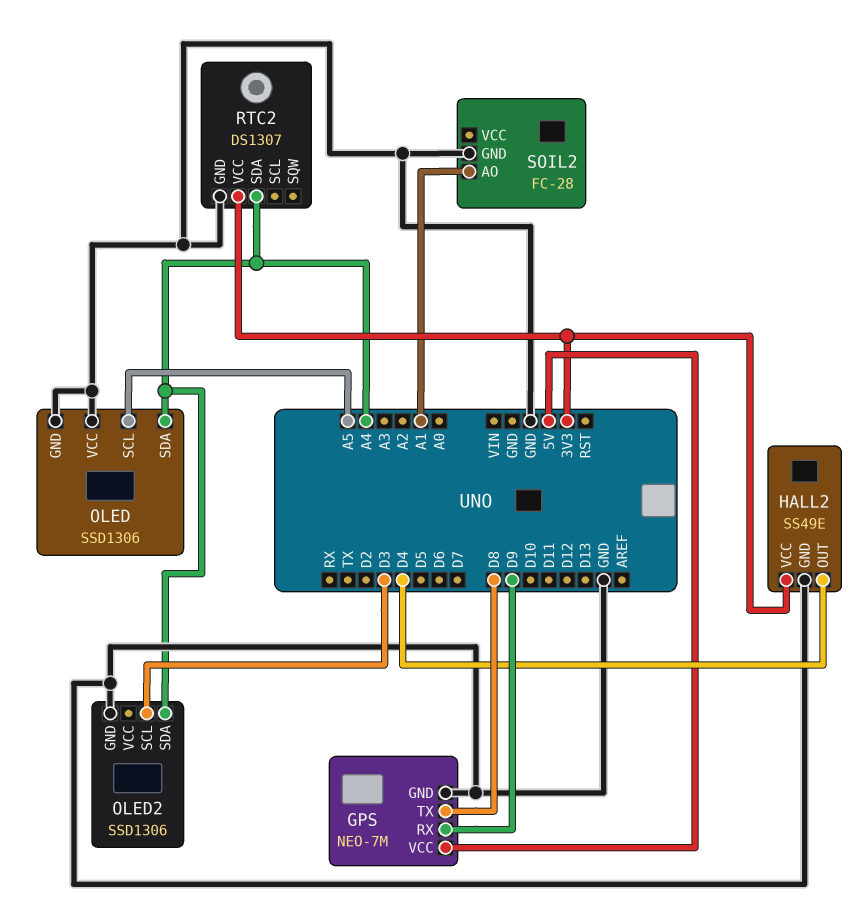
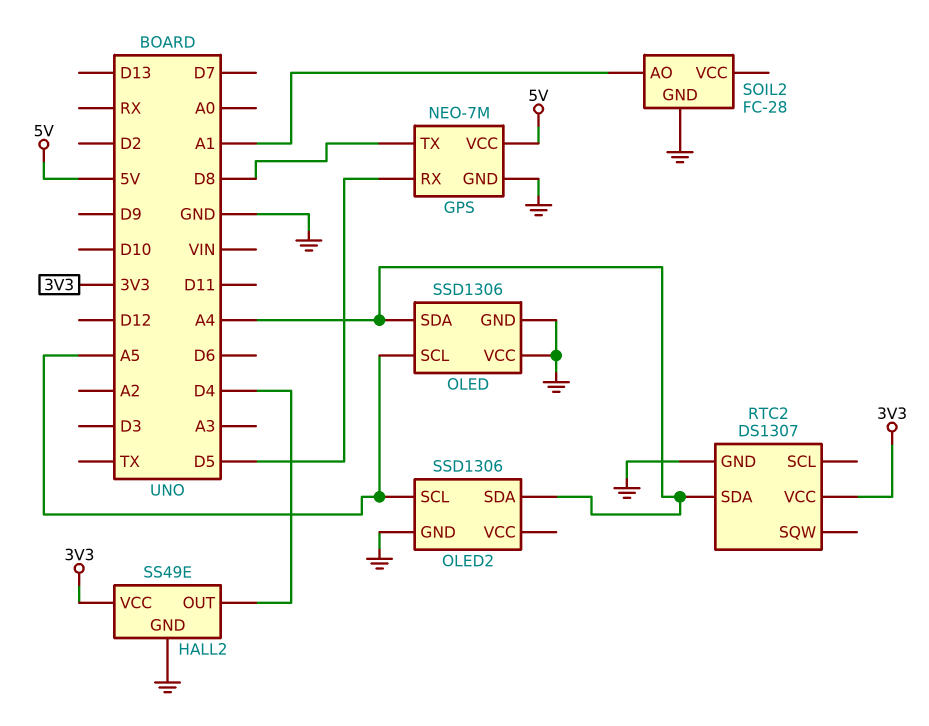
GPS pin RX: D9 -> D5
OLED2 pin SCL: D3 -> A5

